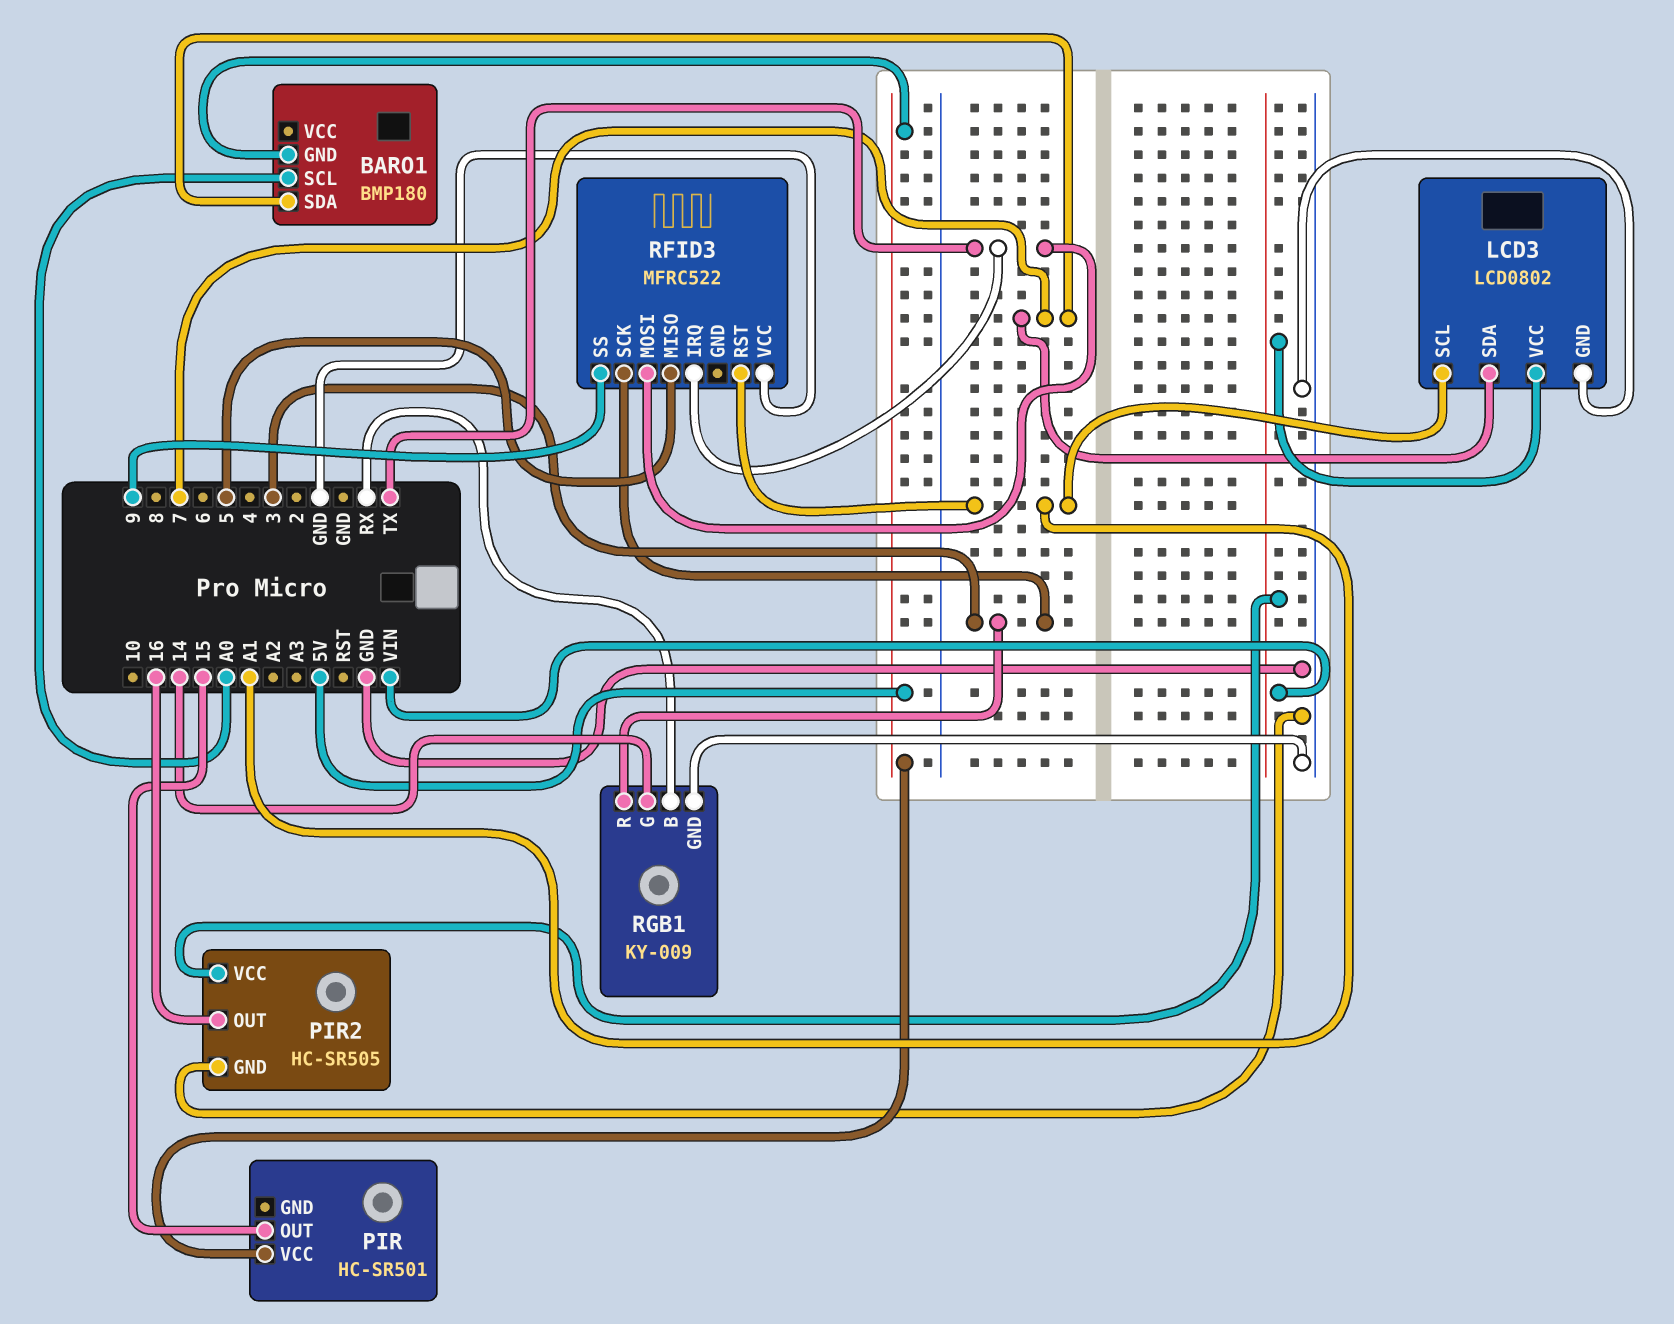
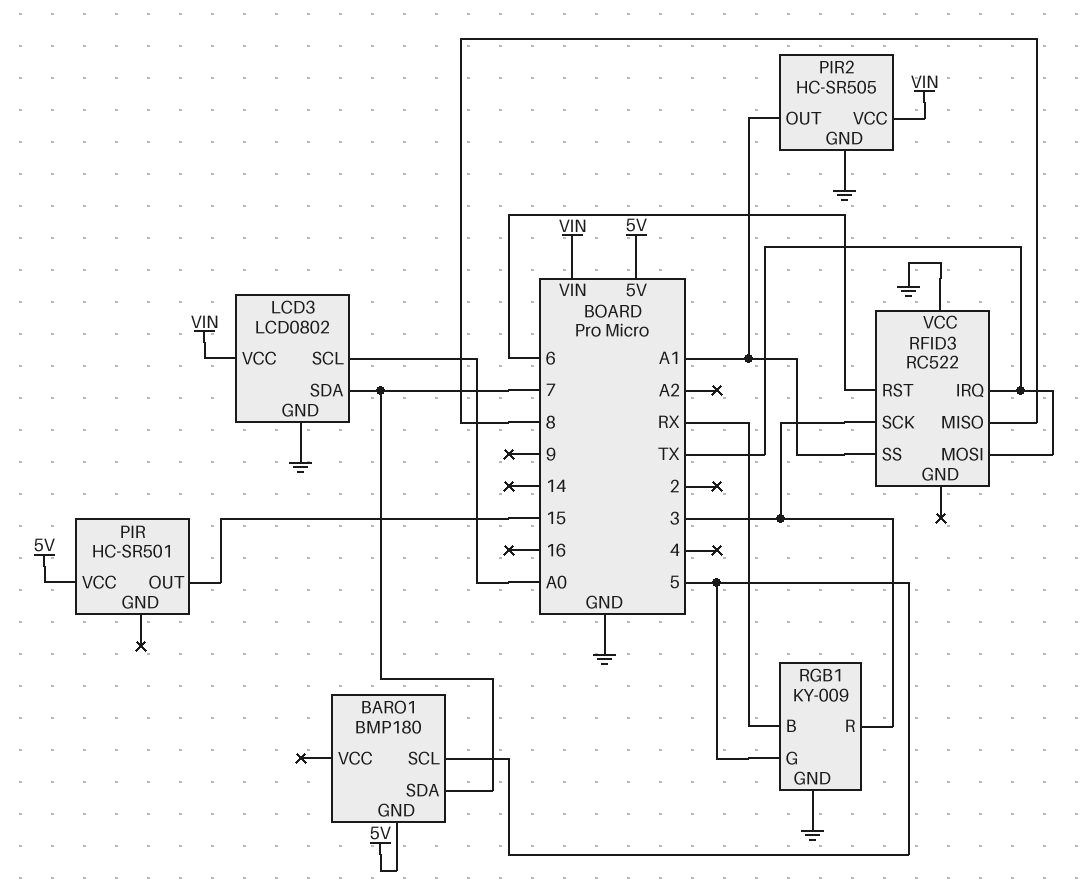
BARO1 pin SCL: A0 -> 5
LCD3 pin SCL: A1 -> A0
PIR2 pin OUT: 16 -> A1
RFID3: MFRC522 -> RC522
RFID3 pin MISO: 5 -> 8
RFID3 pin RST: A1 -> 6
RFID3 pin SS: 9 -> A1
RGB1 pin G: 14 -> 5

